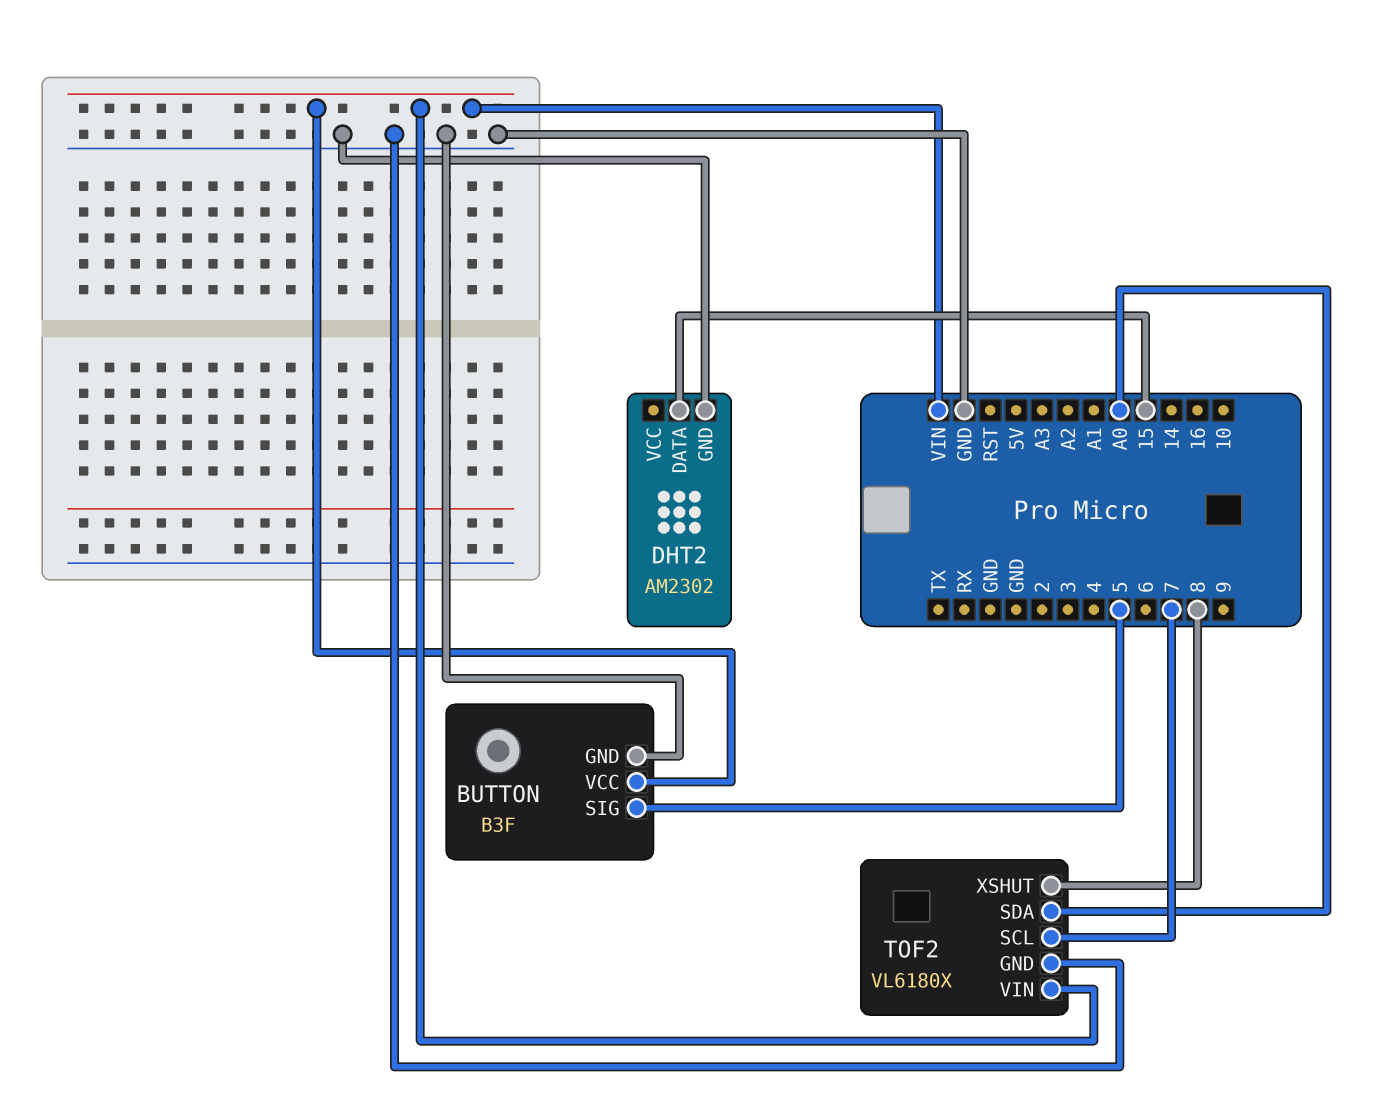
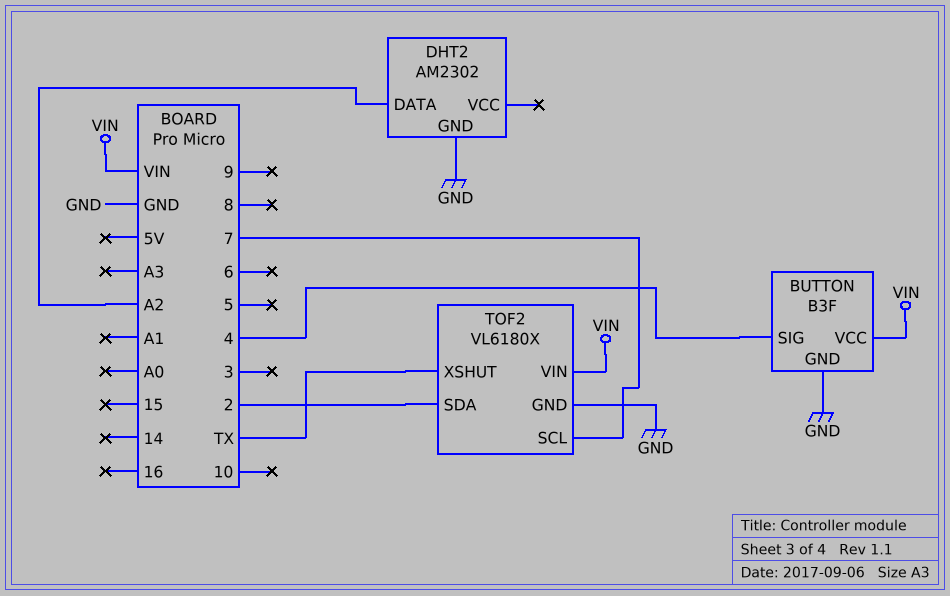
BUTTON pin SIG: 5 -> 4
DHT2 pin DATA: 15 -> A2
TOF2 pin SDA: A0 -> 2
TOF2 pin XSHUT: 8 -> TX

